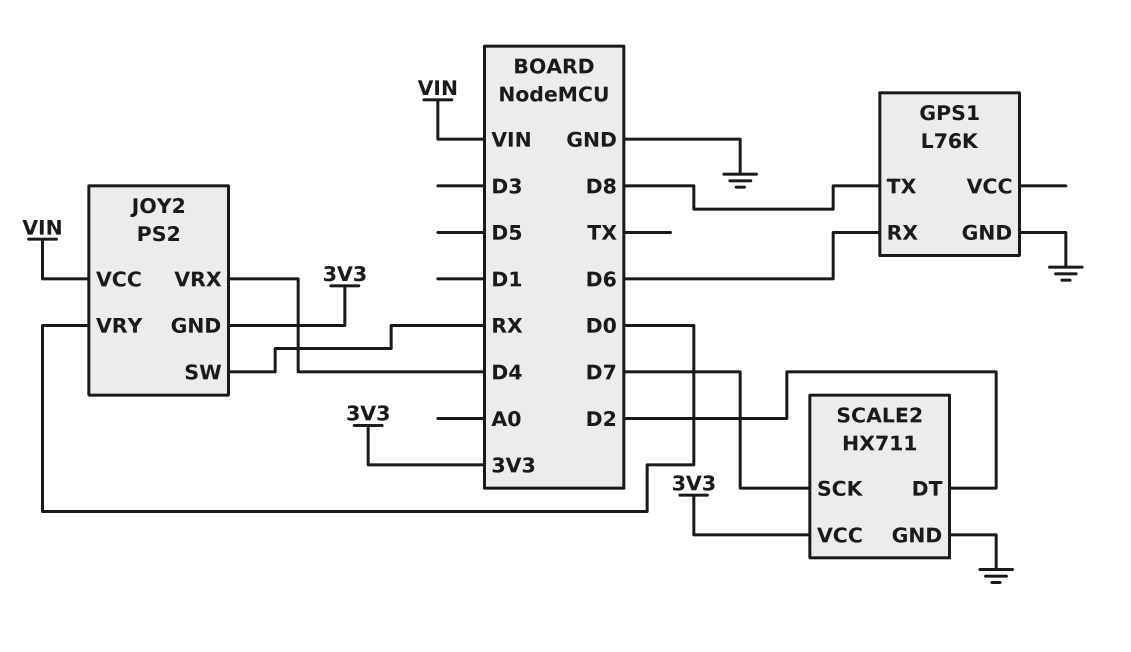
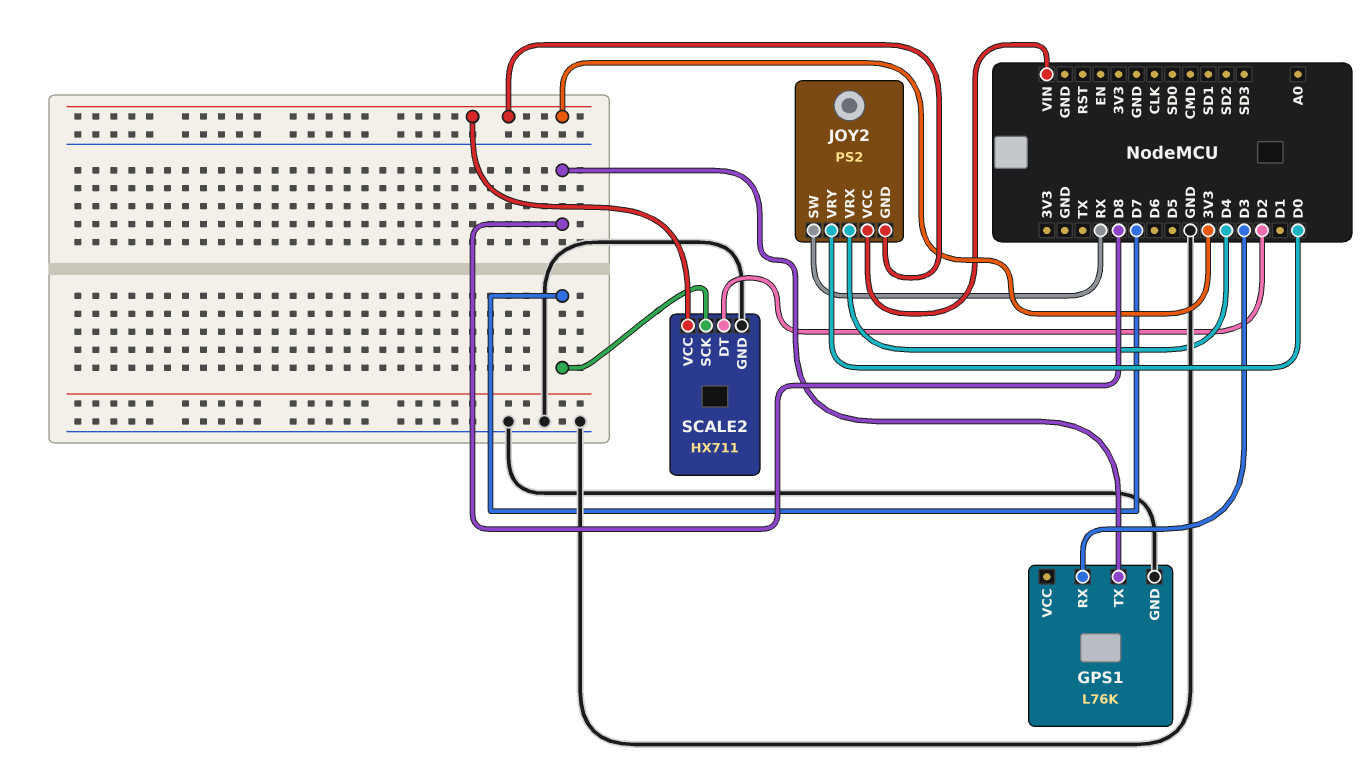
GPS1 pin RX: D6 -> D3

